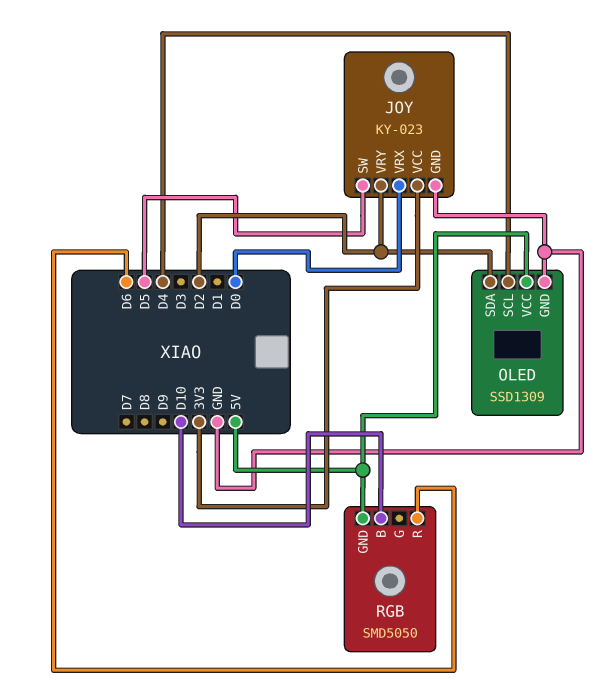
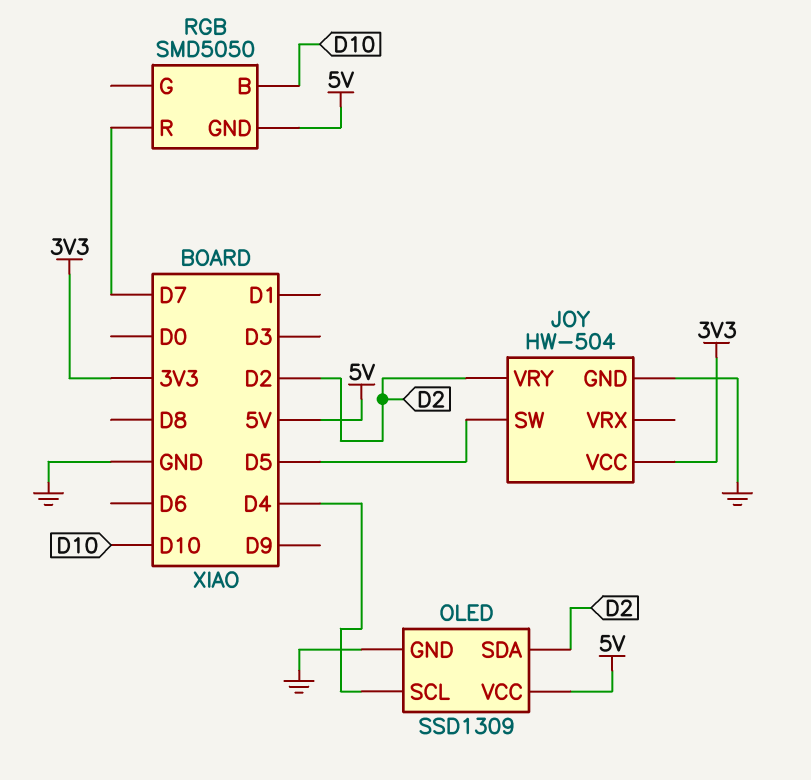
JOY: KY-023 -> HW-504
JOY pin VRX: D0 -> none
RGB pin R: D6 -> D7

